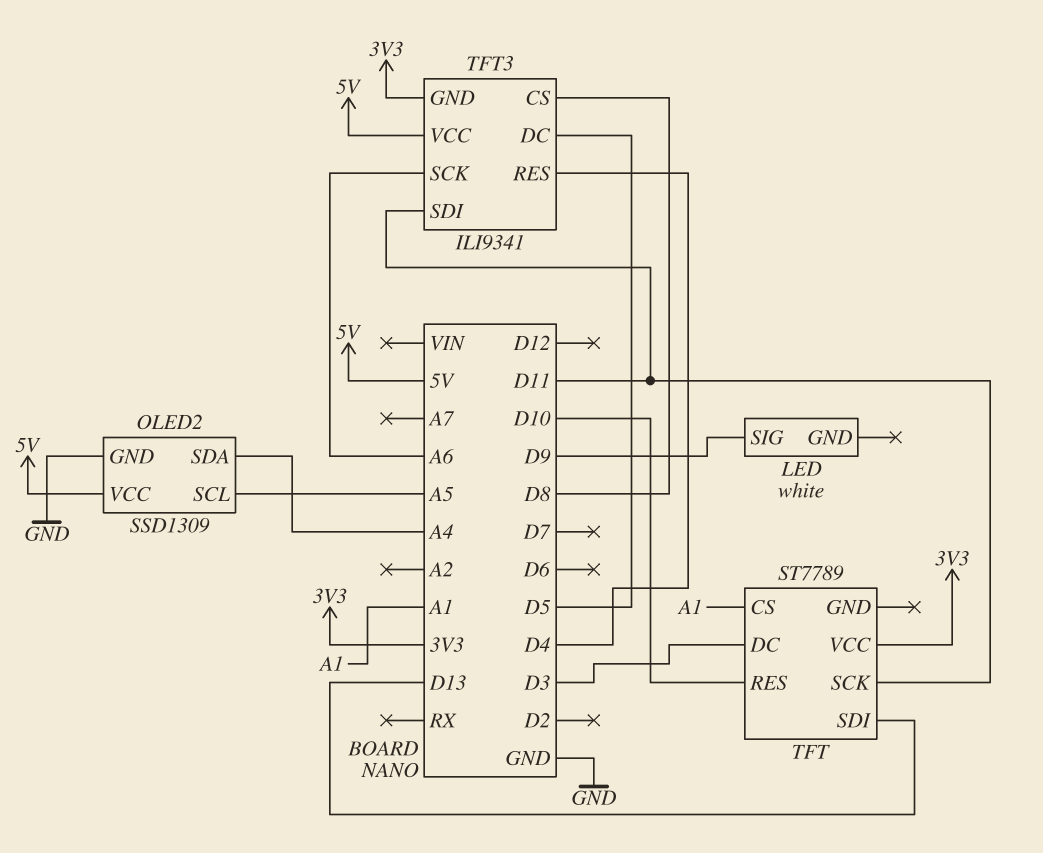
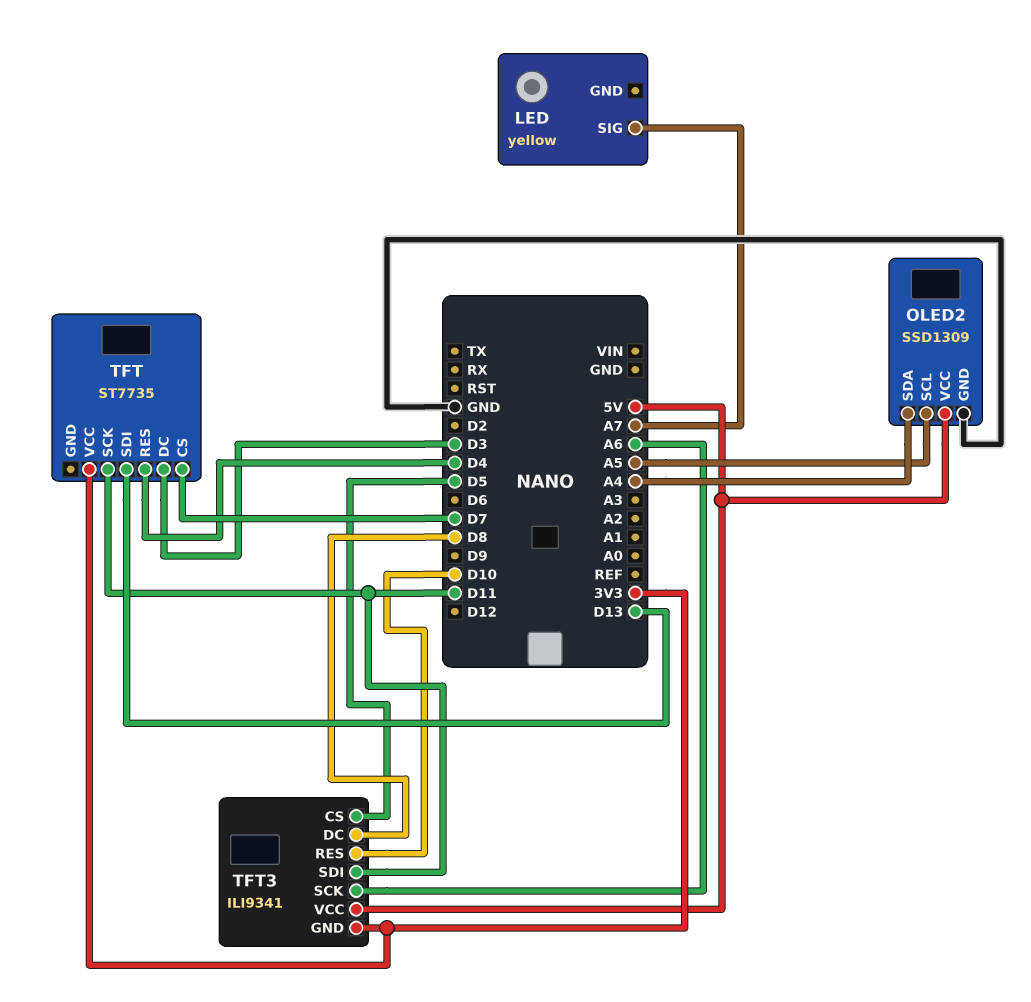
LED: white -> yellow
LED pin SIG: D9 -> A7
TFT: ST7789 -> ST7735
TFT pin CS: A1 -> D7
TFT pin RES: D10 -> D4
TFT3 pin CS: D8 -> D5
TFT3 pin DC: D5 -> D8
TFT3 pin RES: D4 -> D10

